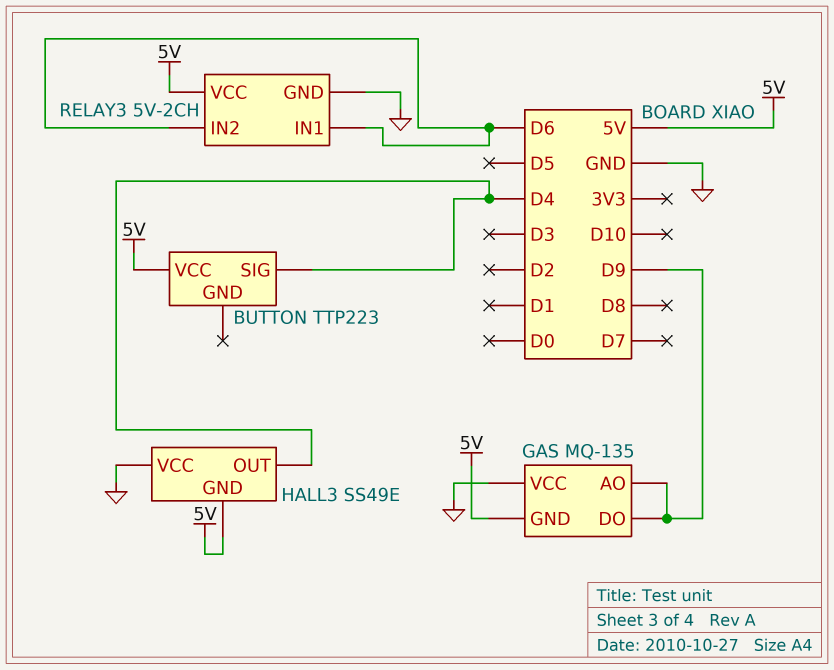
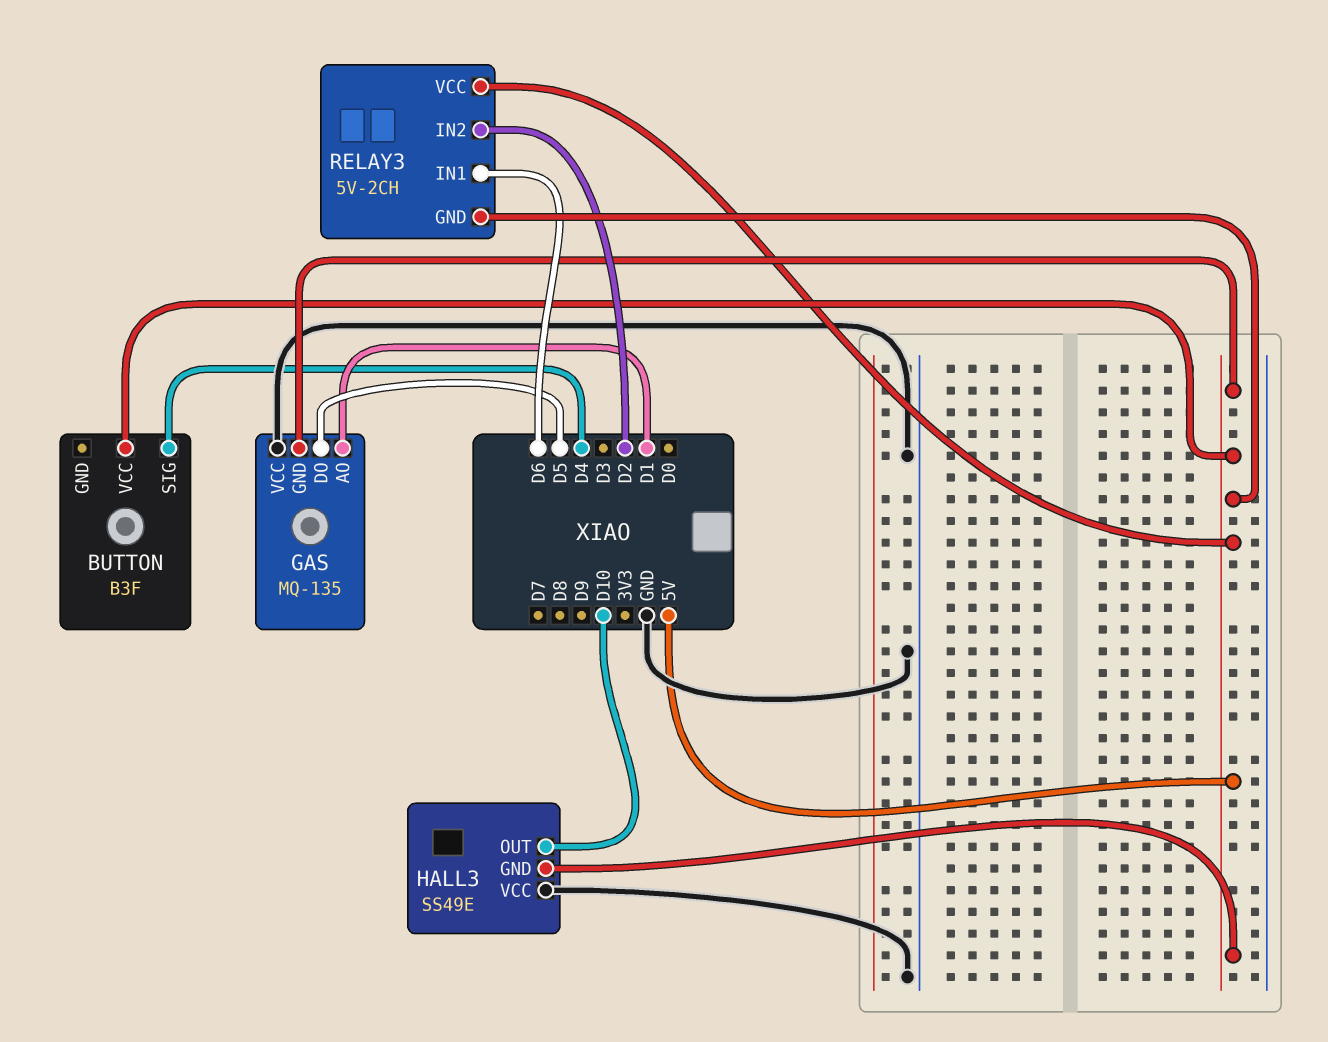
BUTTON: TTP223 -> B3F
GAS pin AO: D9 -> D1
GAS pin DO: D9 -> D5
HALL3 pin OUT: D4 -> D10
RELAY3 pin GND: GND -> 5V
RELAY3 pin IN2: D6 -> D2

